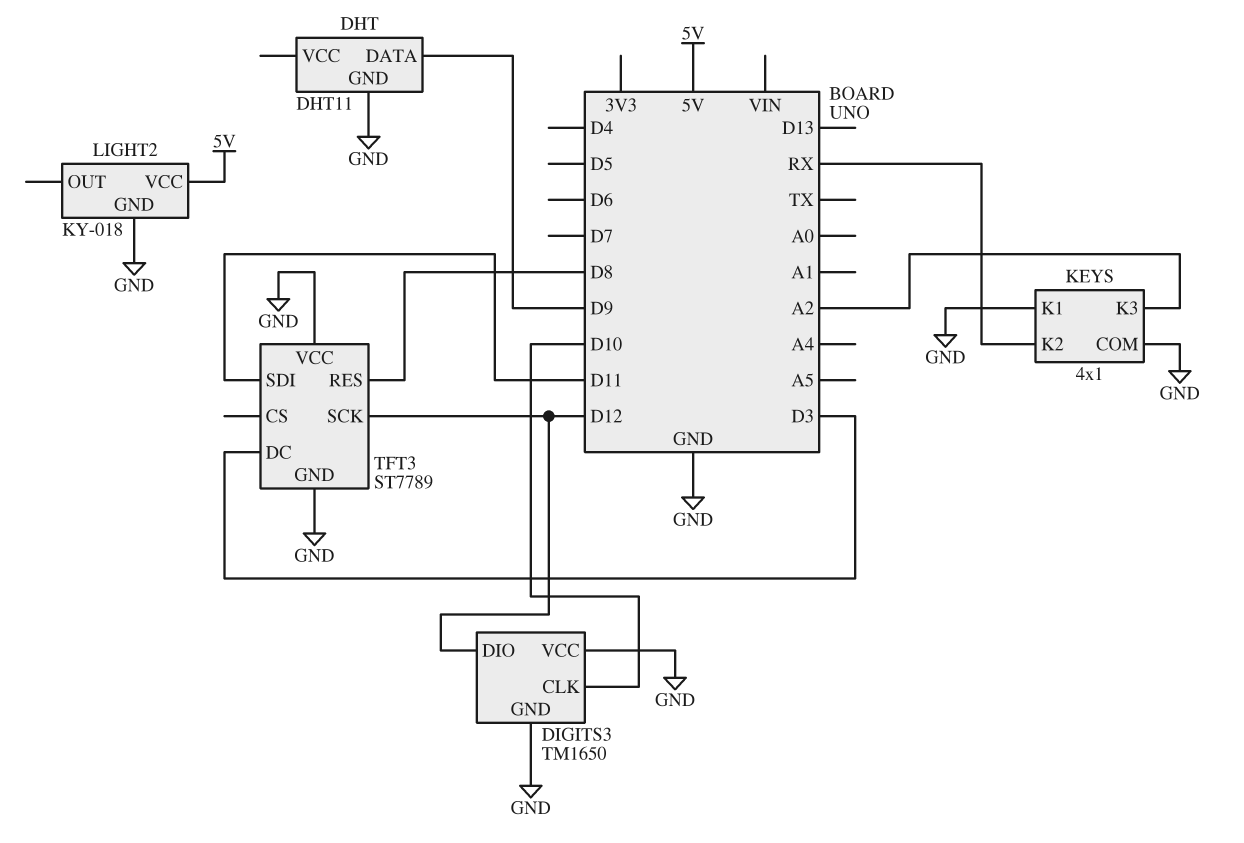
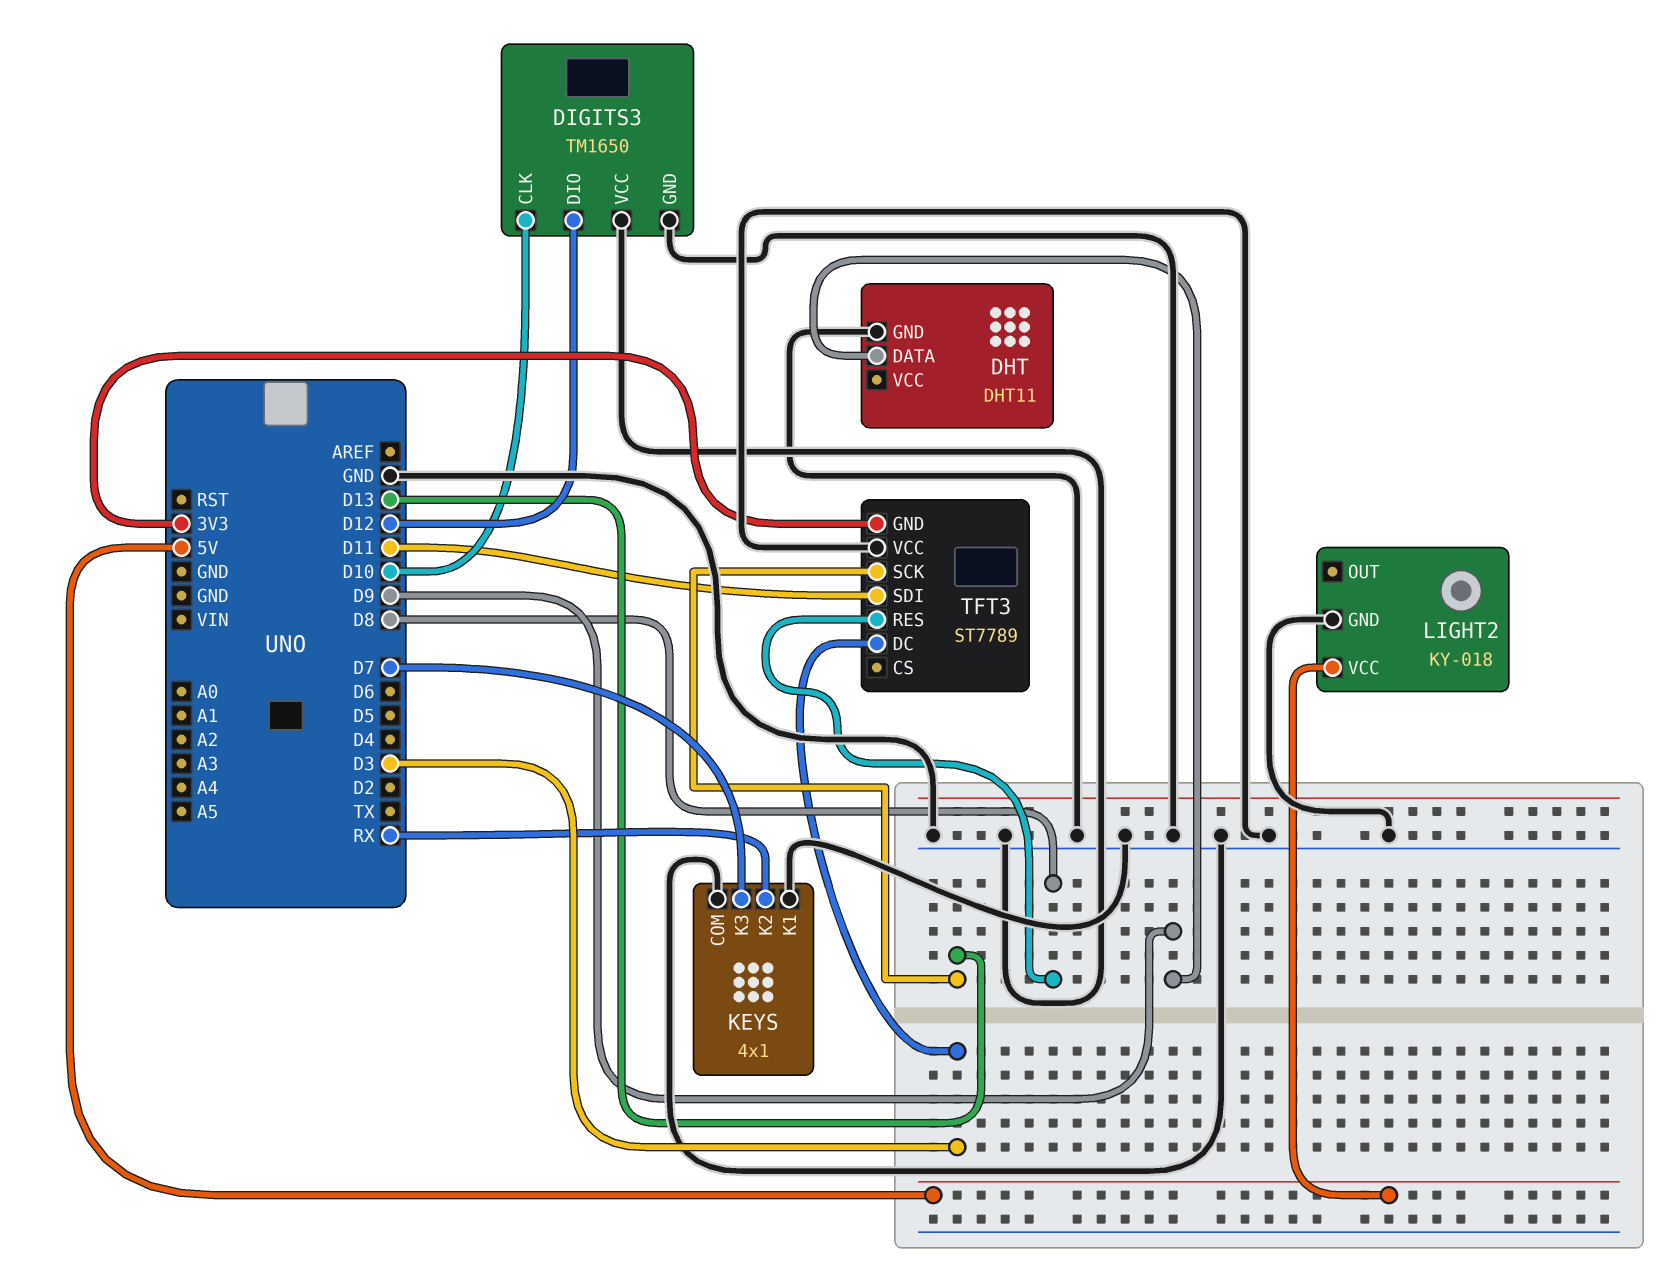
KEYS pin K3: A2 -> D7
TFT3 pin GND: GND -> 3V3
TFT3 pin SCK: D12 -> D13

